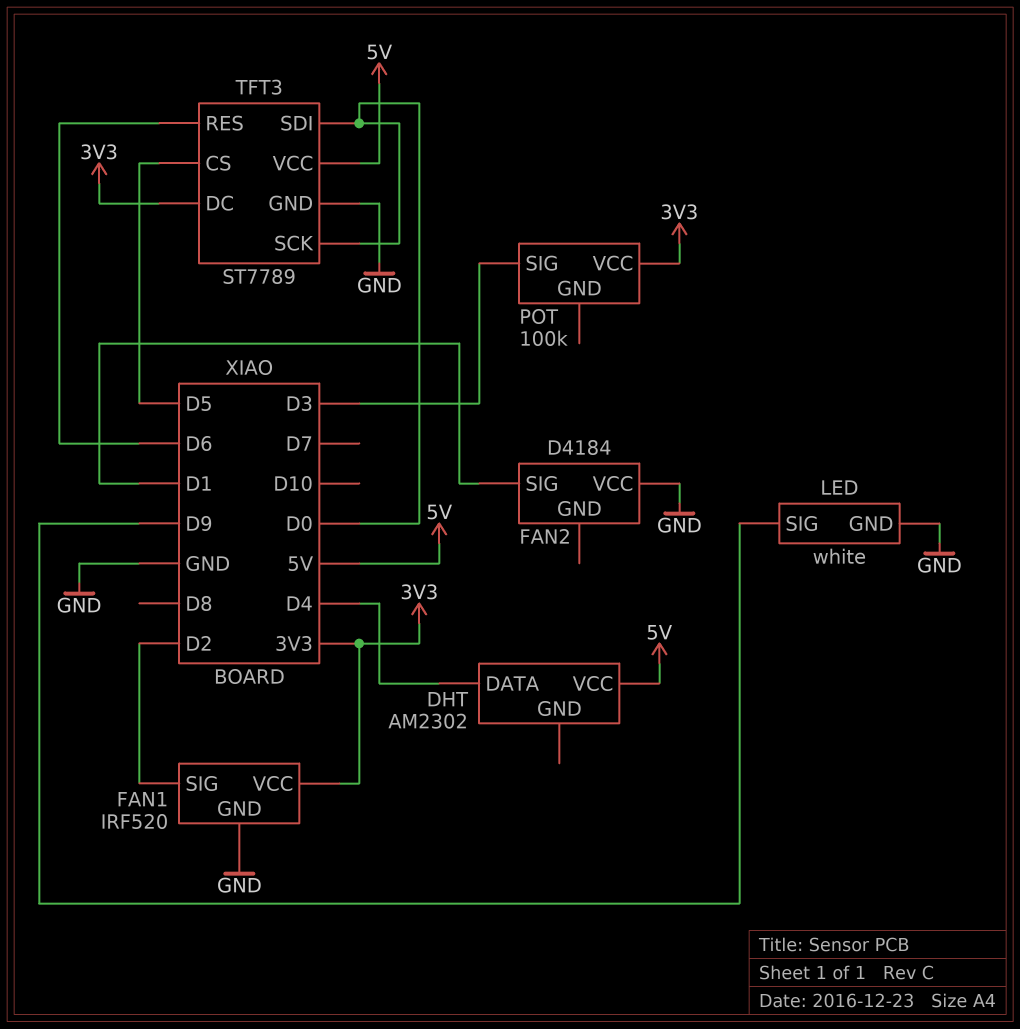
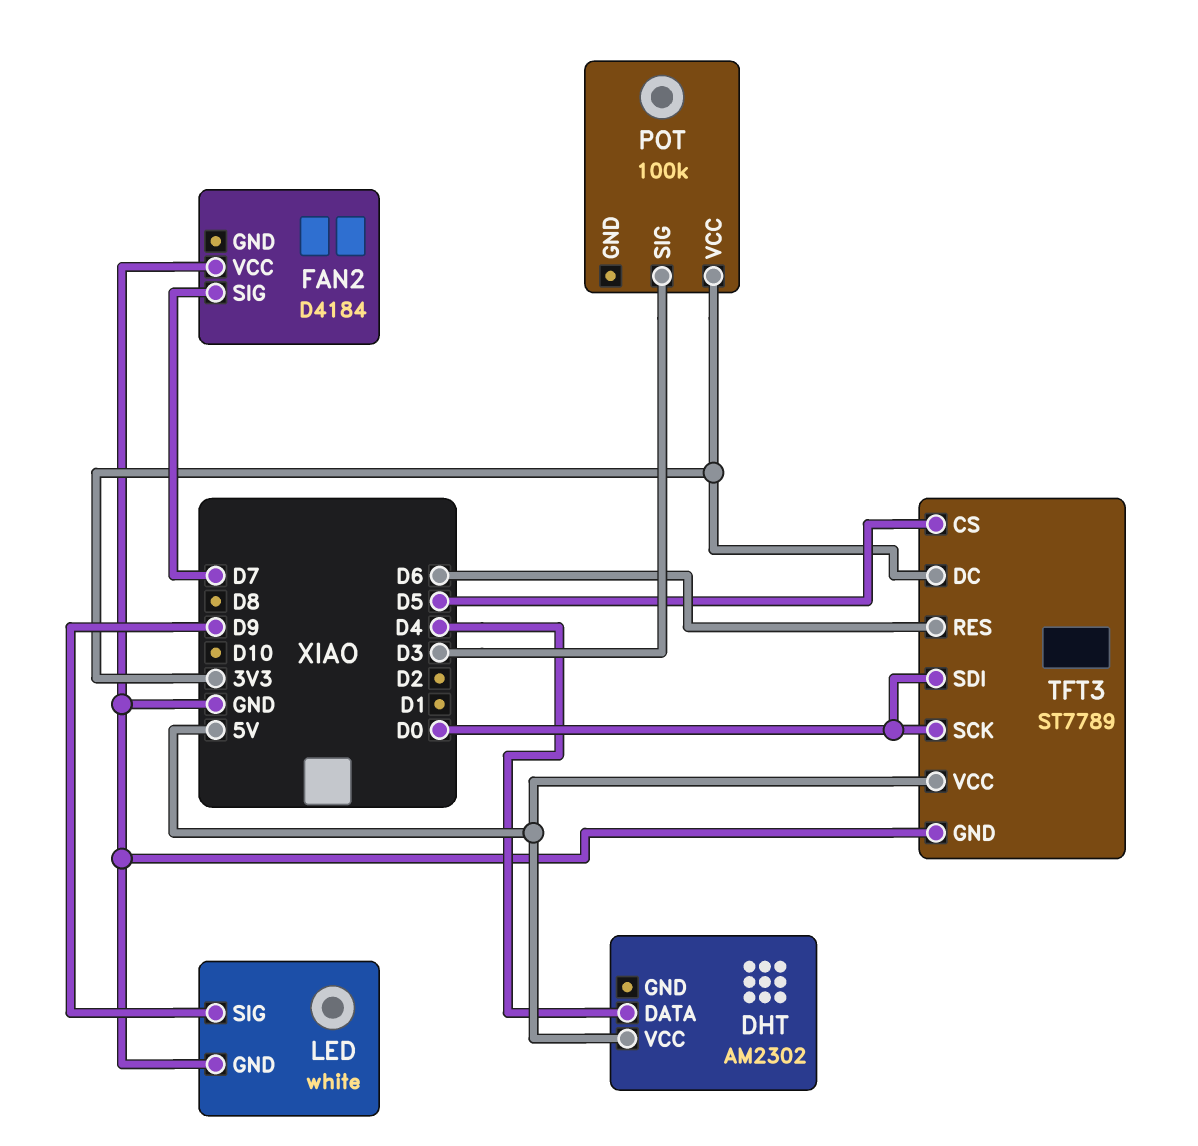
FAN1: IRF520 -> none
FAN1 pin GND: GND -> none
FAN1 pin SIG: D2 -> none
FAN1 pin VCC: 3V3 -> none
FAN2 pin SIG: D1 -> D7

